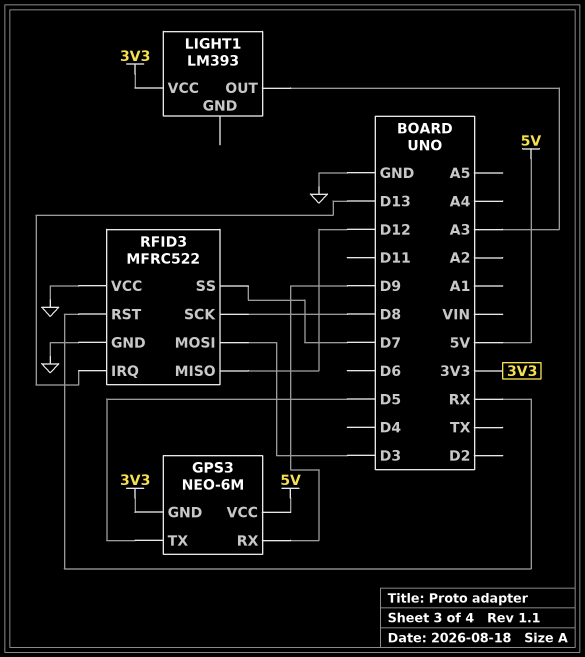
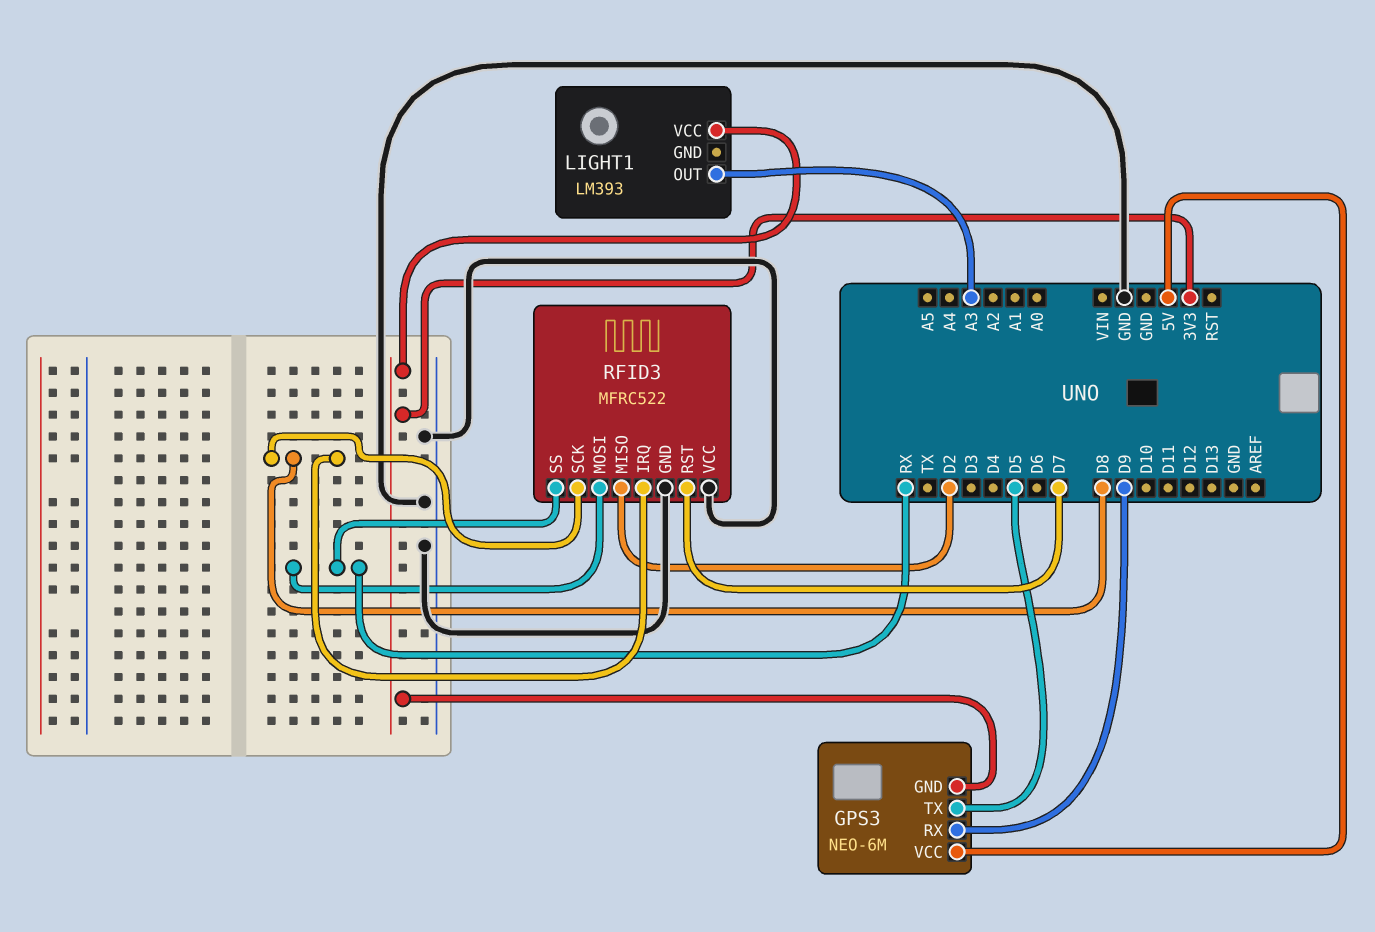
RFID3 pin IRQ: D13 -> D8
RFID3 pin MISO: D12 -> D2
RFID3 pin MOSI: D3 -> RX
RFID3 pin RST: RX -> D7
RFID3 pin SS: D7 -> RX

